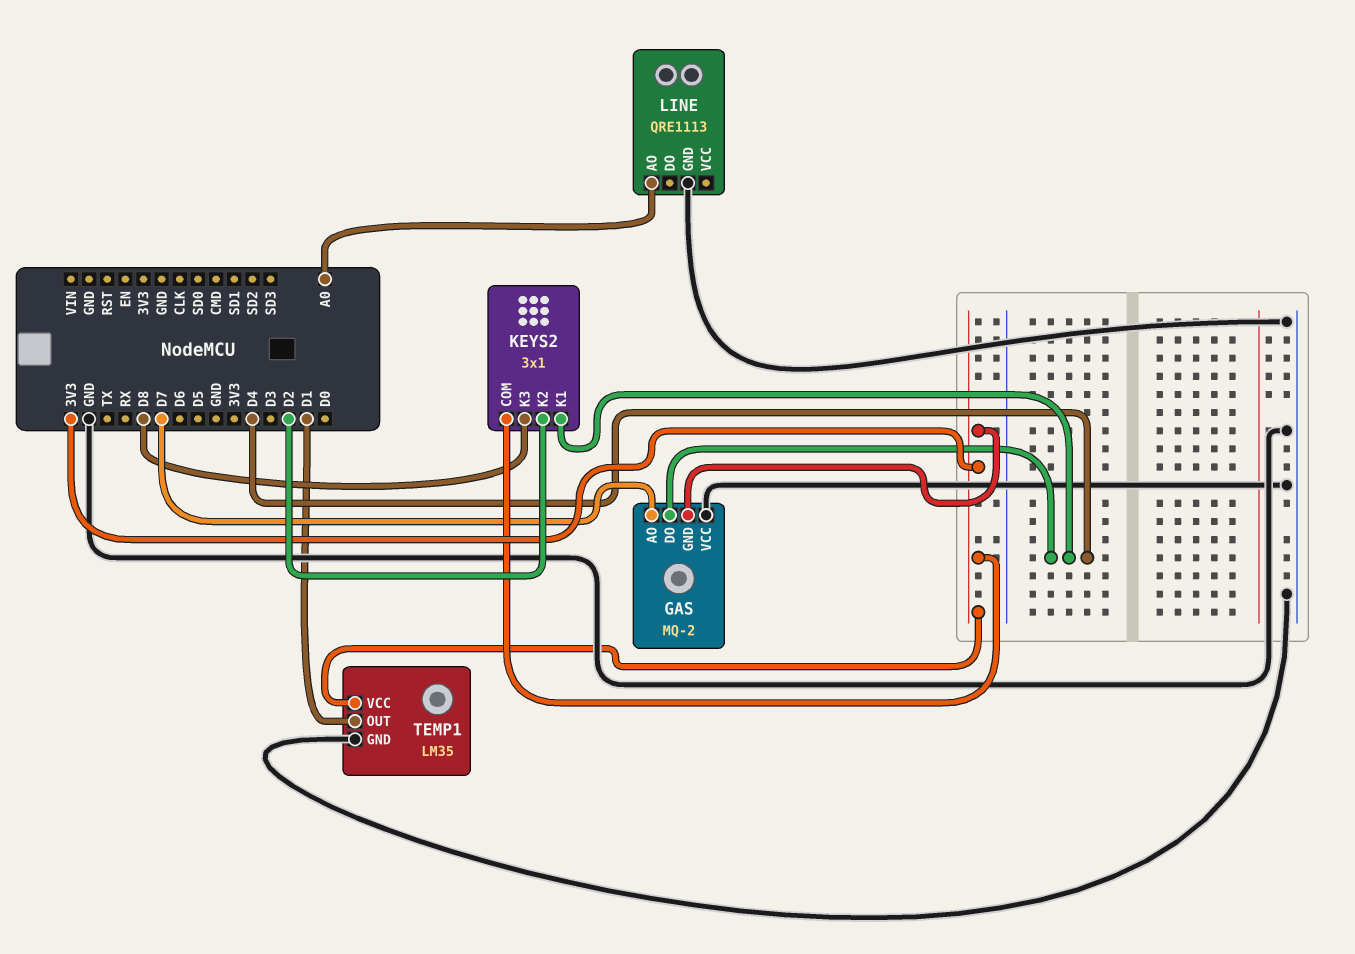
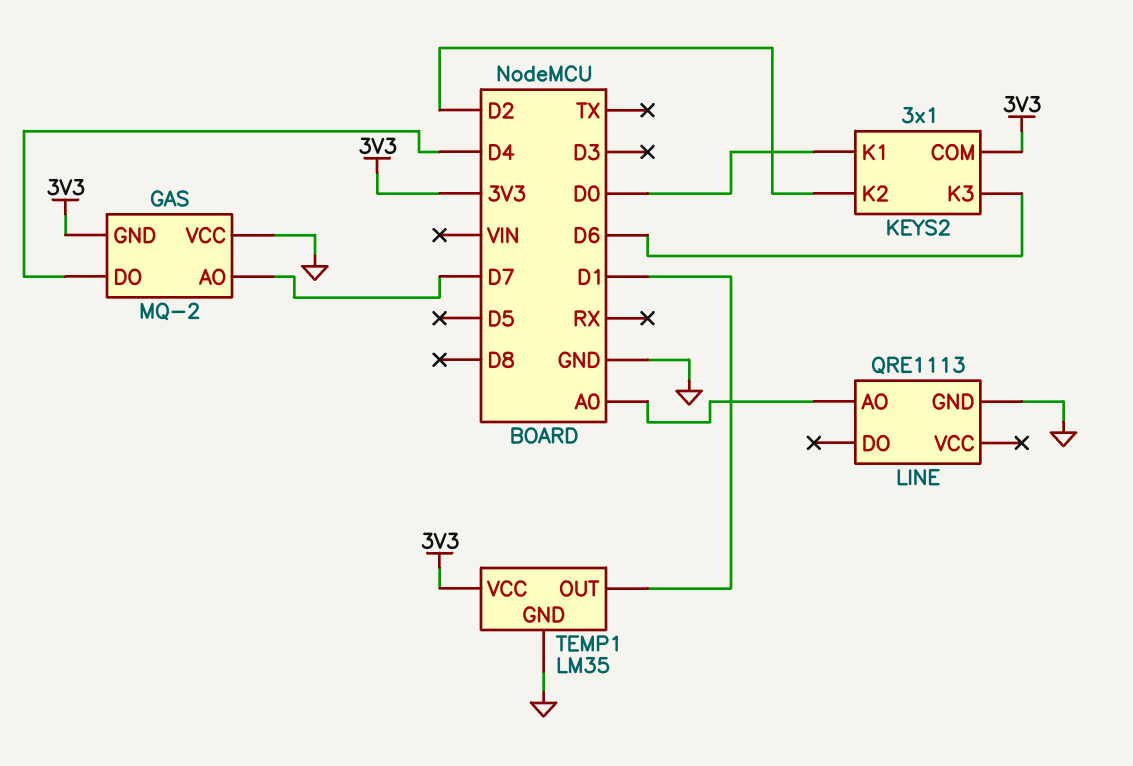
KEYS2 pin K1: D4 -> D0
KEYS2 pin K3: D8 -> D6

